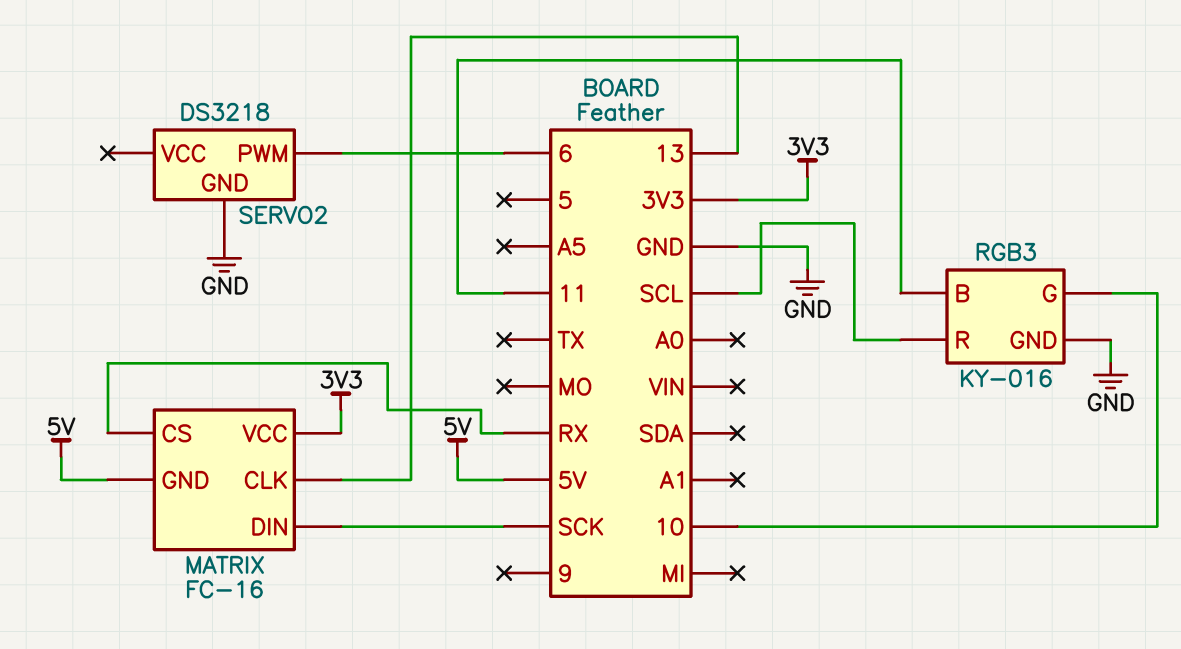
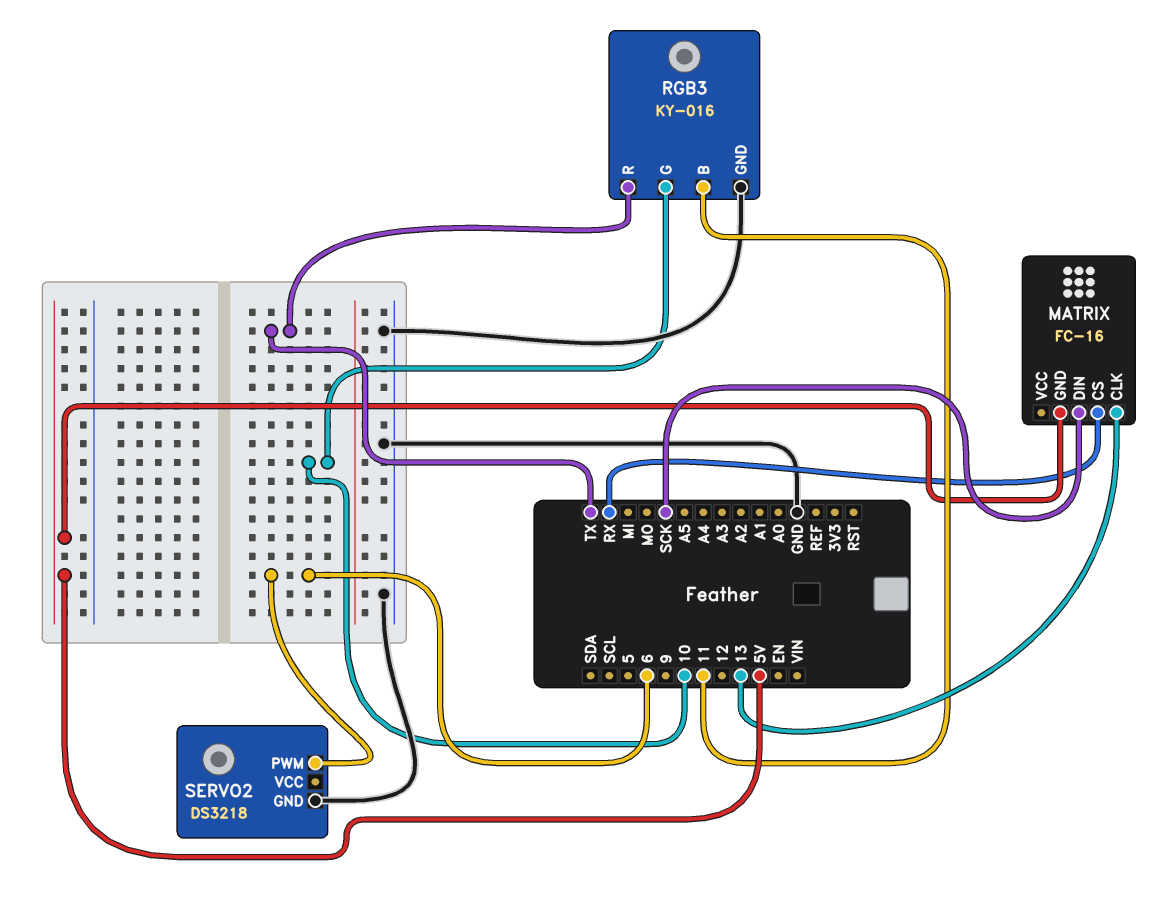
MATRIX pin VCC: 3V3 -> none
RGB3 pin R: SCL -> TX

